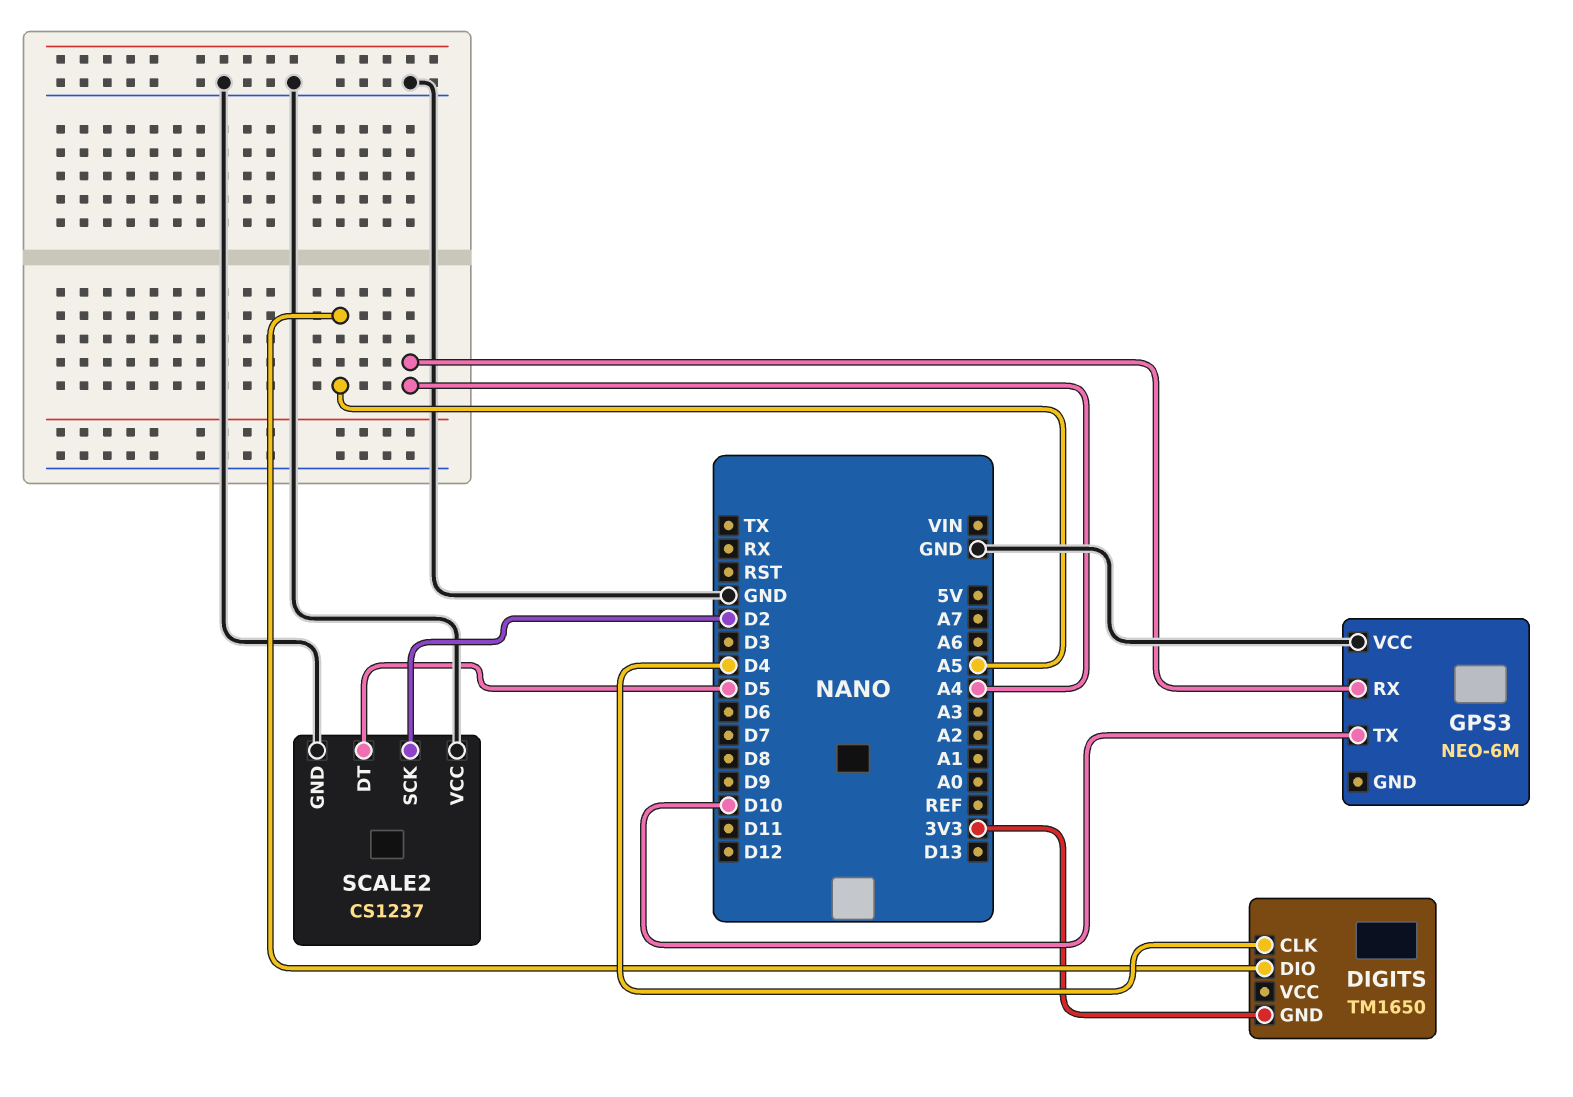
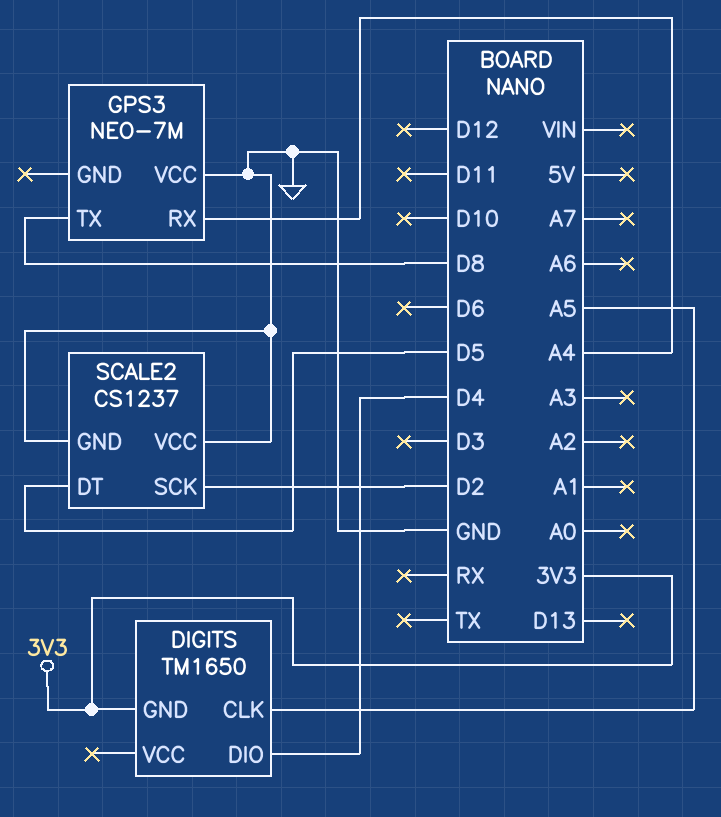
DIGITS pin CLK: D4 -> A5
DIGITS pin DIO: A5 -> D4
GPS3: NEO-6M -> NEO-7M
GPS3 pin TX: D10 -> D8

